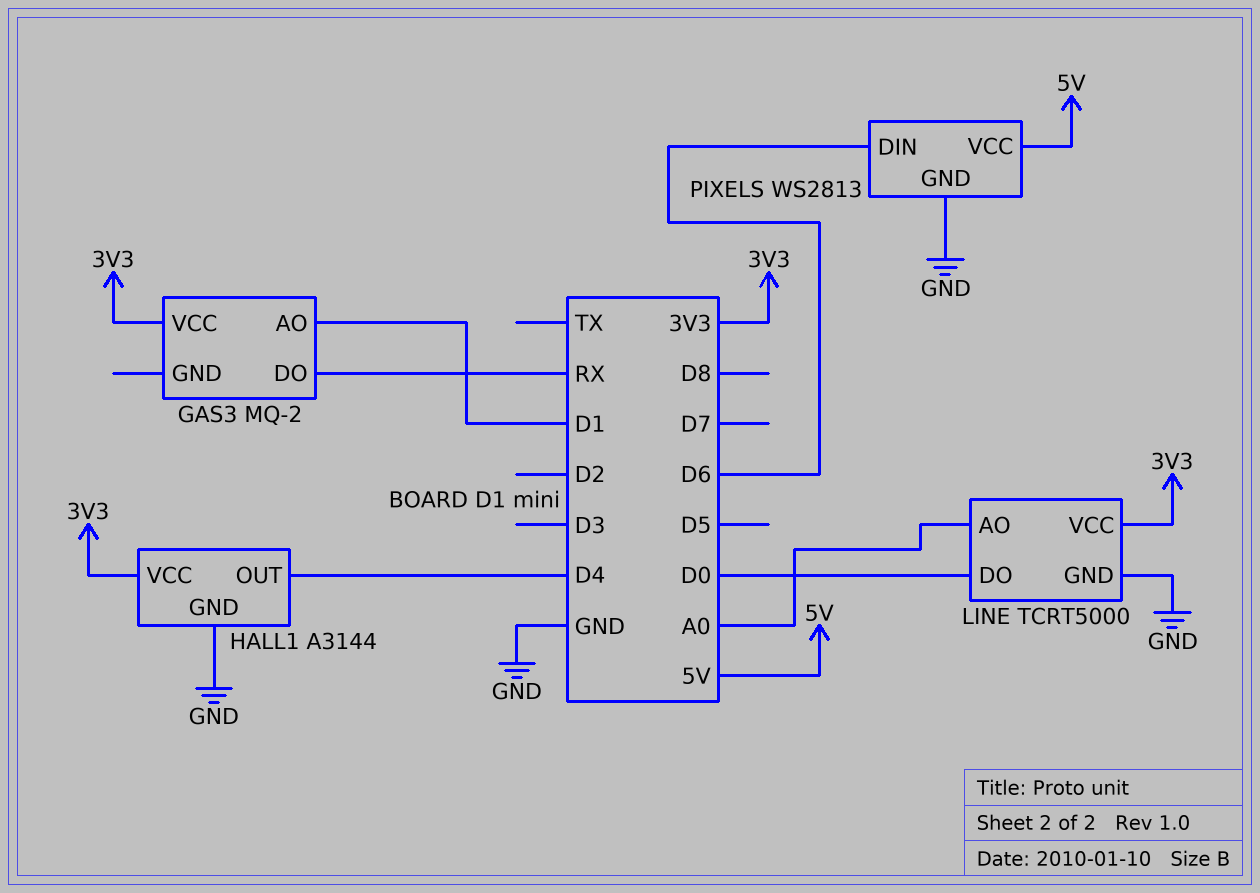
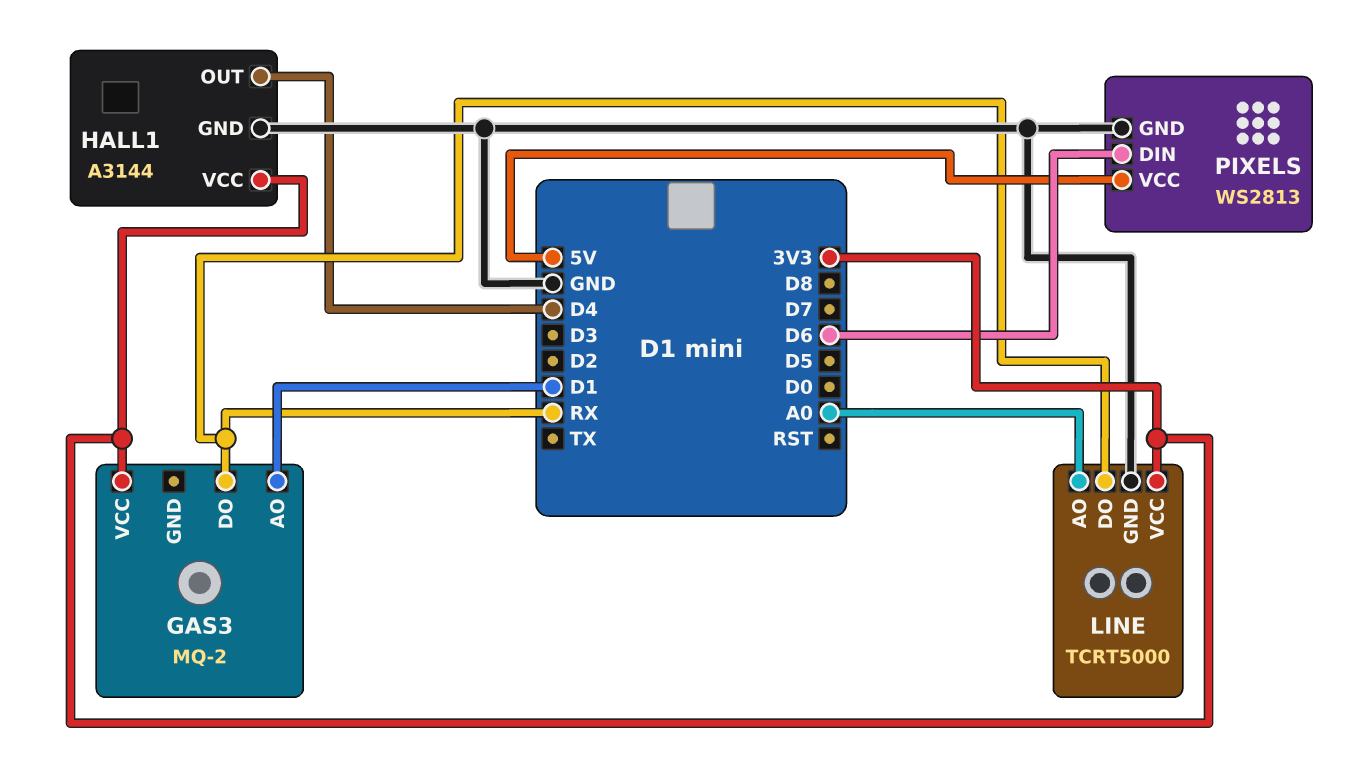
LINE pin DO: D0 -> RX

